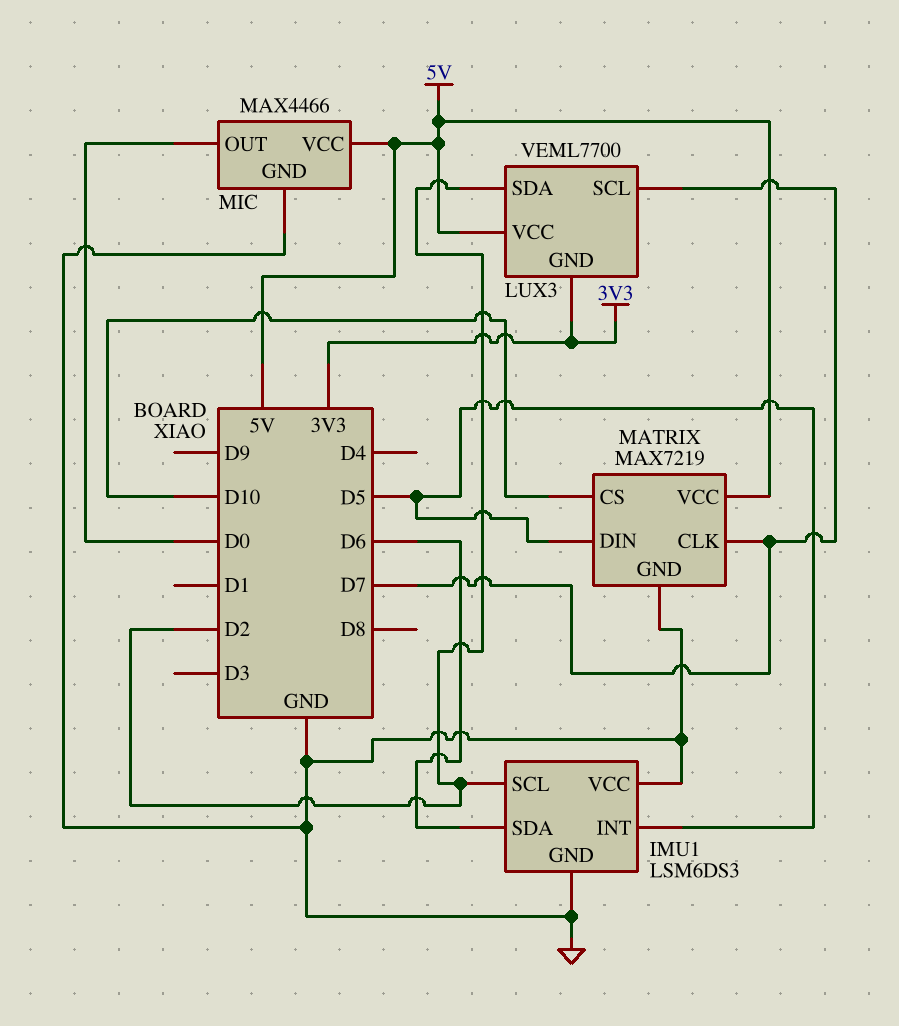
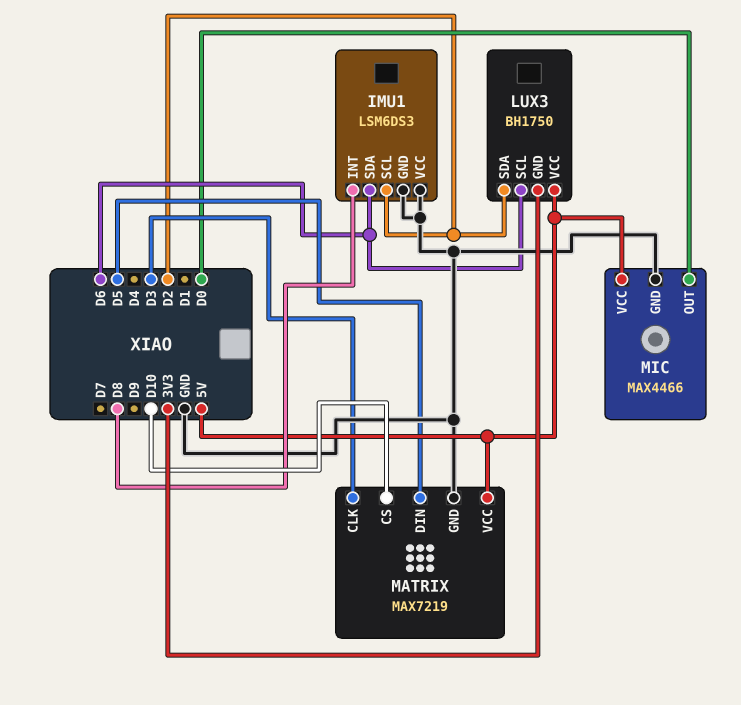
IMU1 pin INT: D5 -> D8
LUX3: VEML7700 -> BH1750
LUX3 pin SCL: D7 -> D6
MATRIX pin CLK: D7 -> D3

